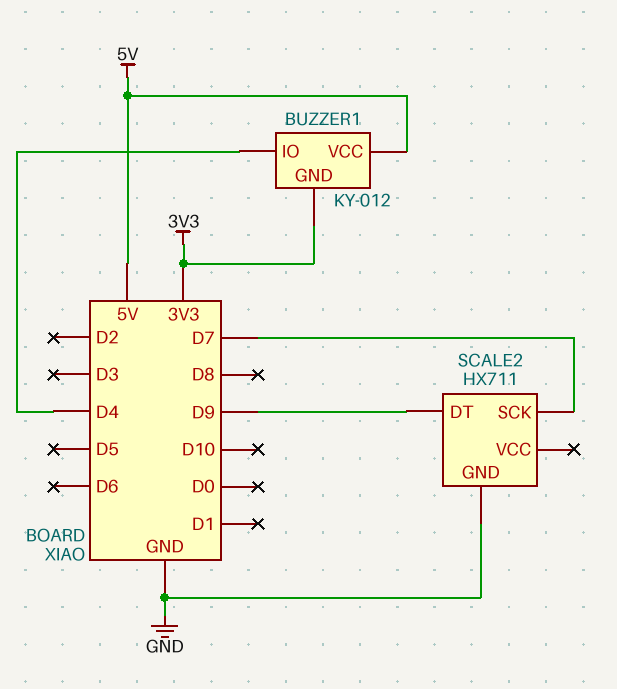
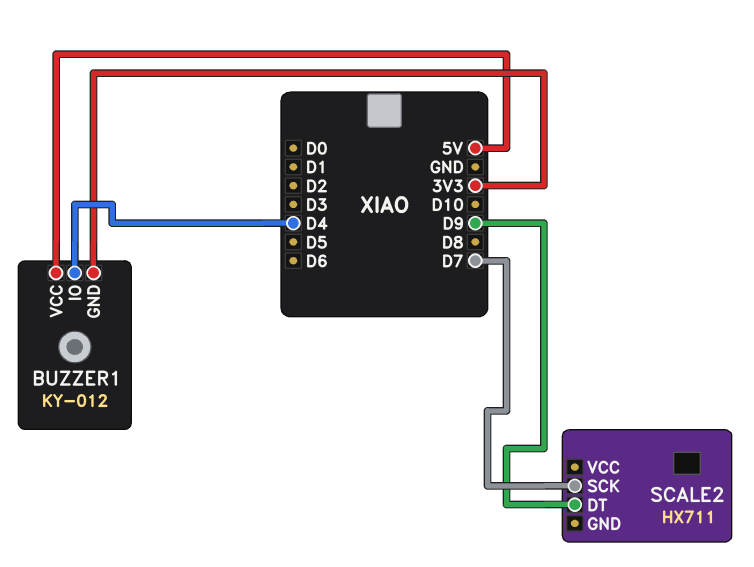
SCALE2 pin GND: GND -> none

